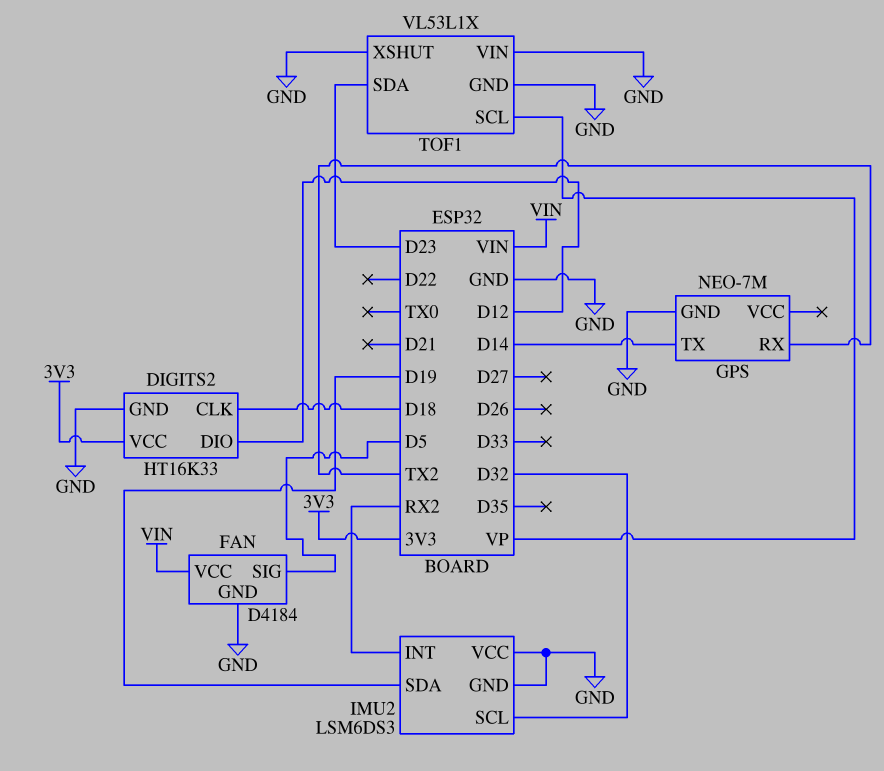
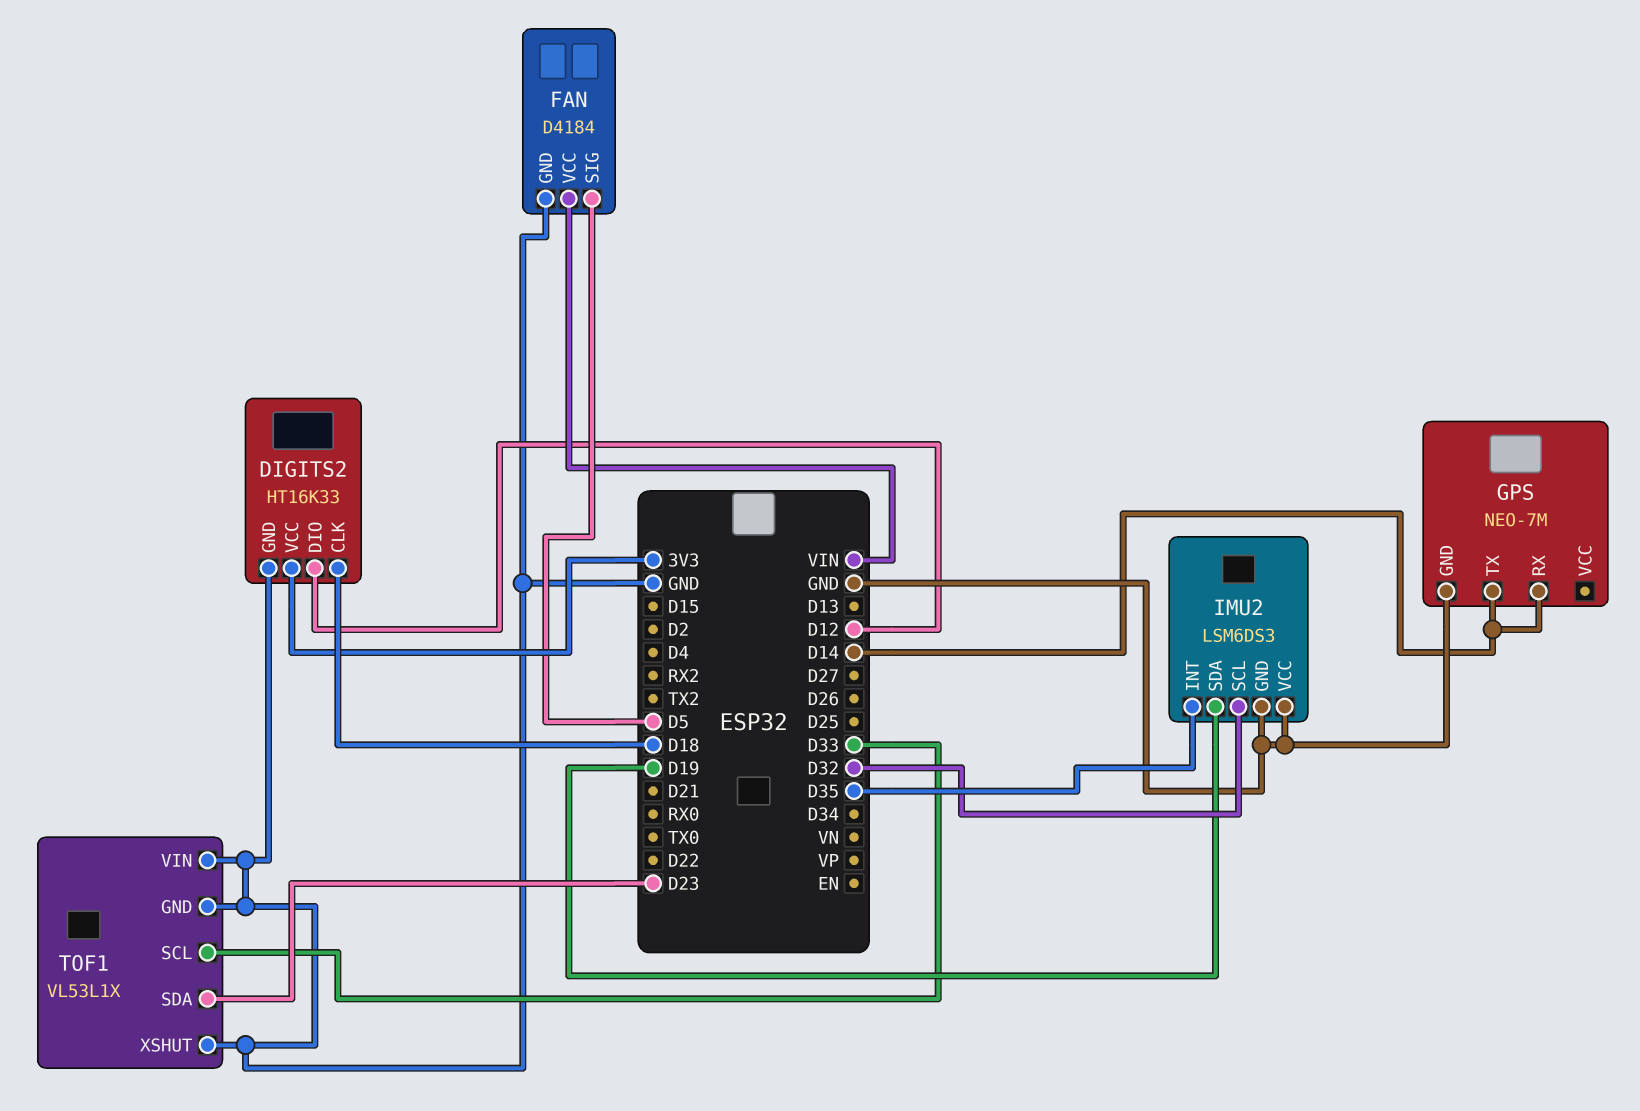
GPS pin RX: TX2 -> D14
IMU2 pin INT: RX2 -> D35
TOF1 pin SCL: VP -> D33

